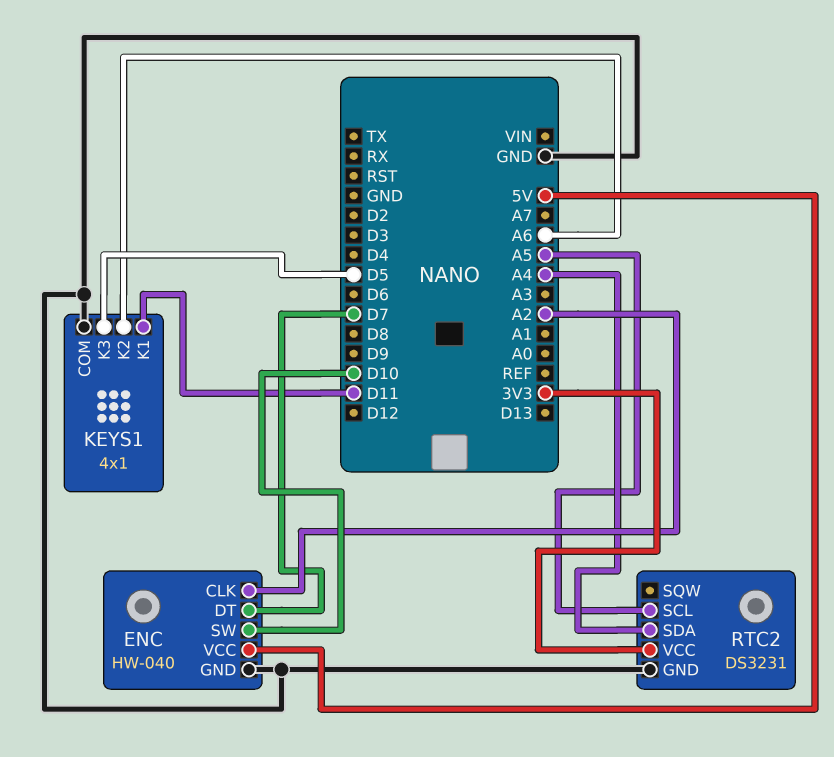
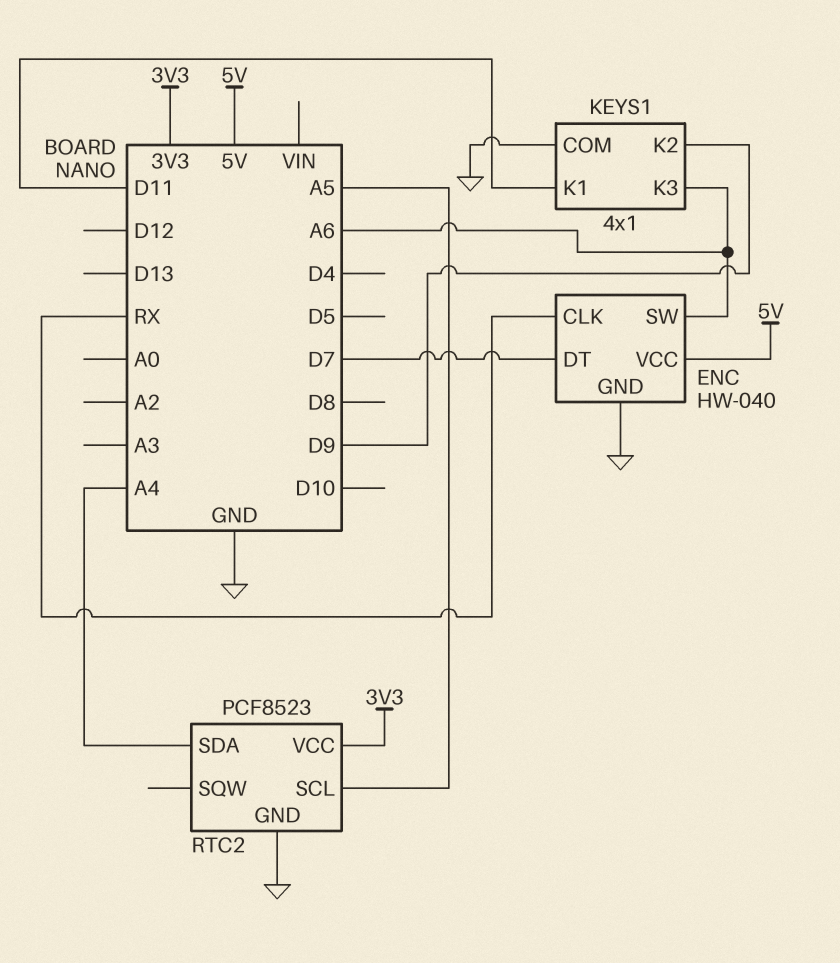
ENC pin CLK: A2 -> RX
ENC pin SW: D10 -> A6
KEYS1 pin K2: A6 -> D9
KEYS1 pin K3: D5 -> A6
RTC2: DS3231 -> PCF8523

